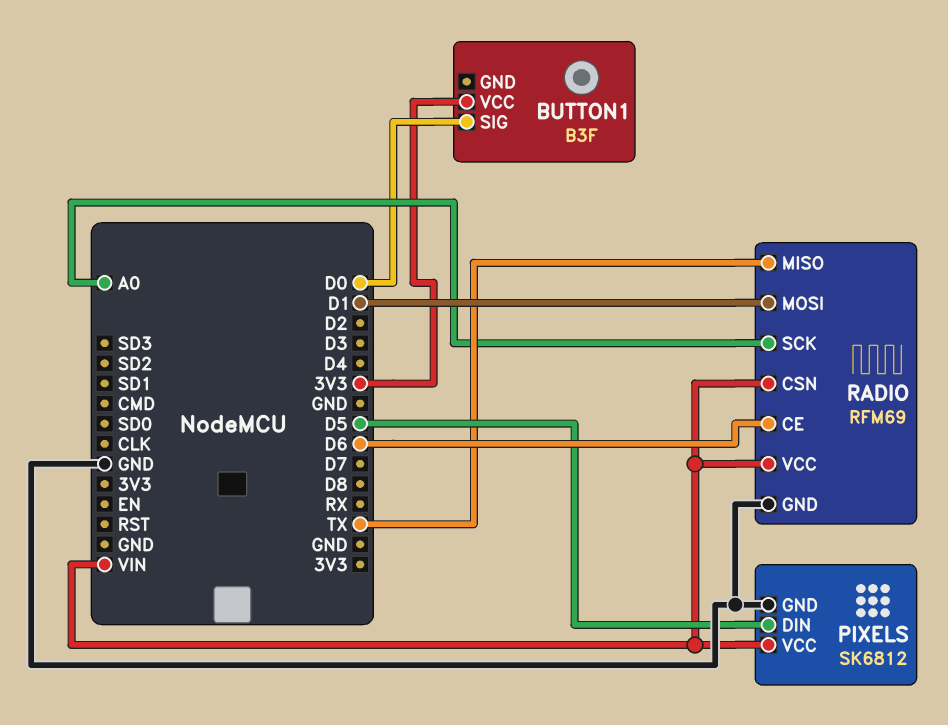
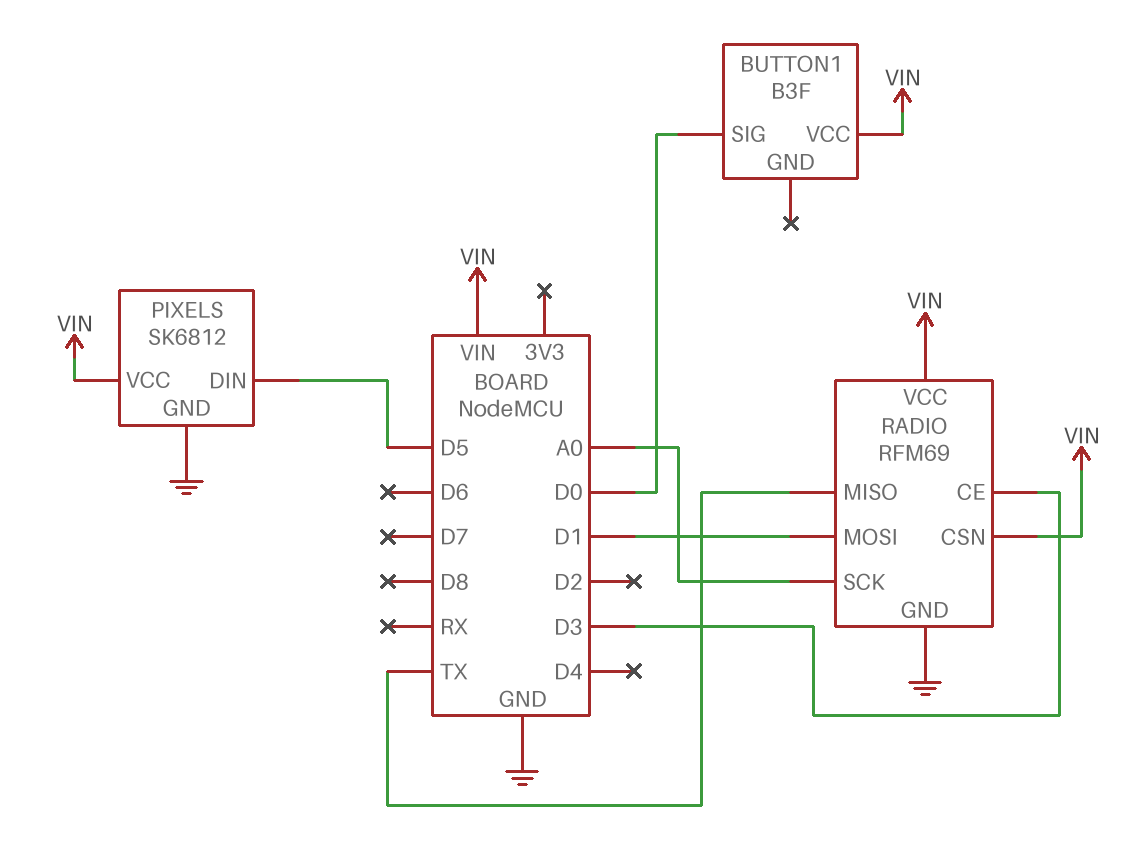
BUTTON1 pin VCC: 3V3 -> VIN
RADIO pin CE: D6 -> D3

